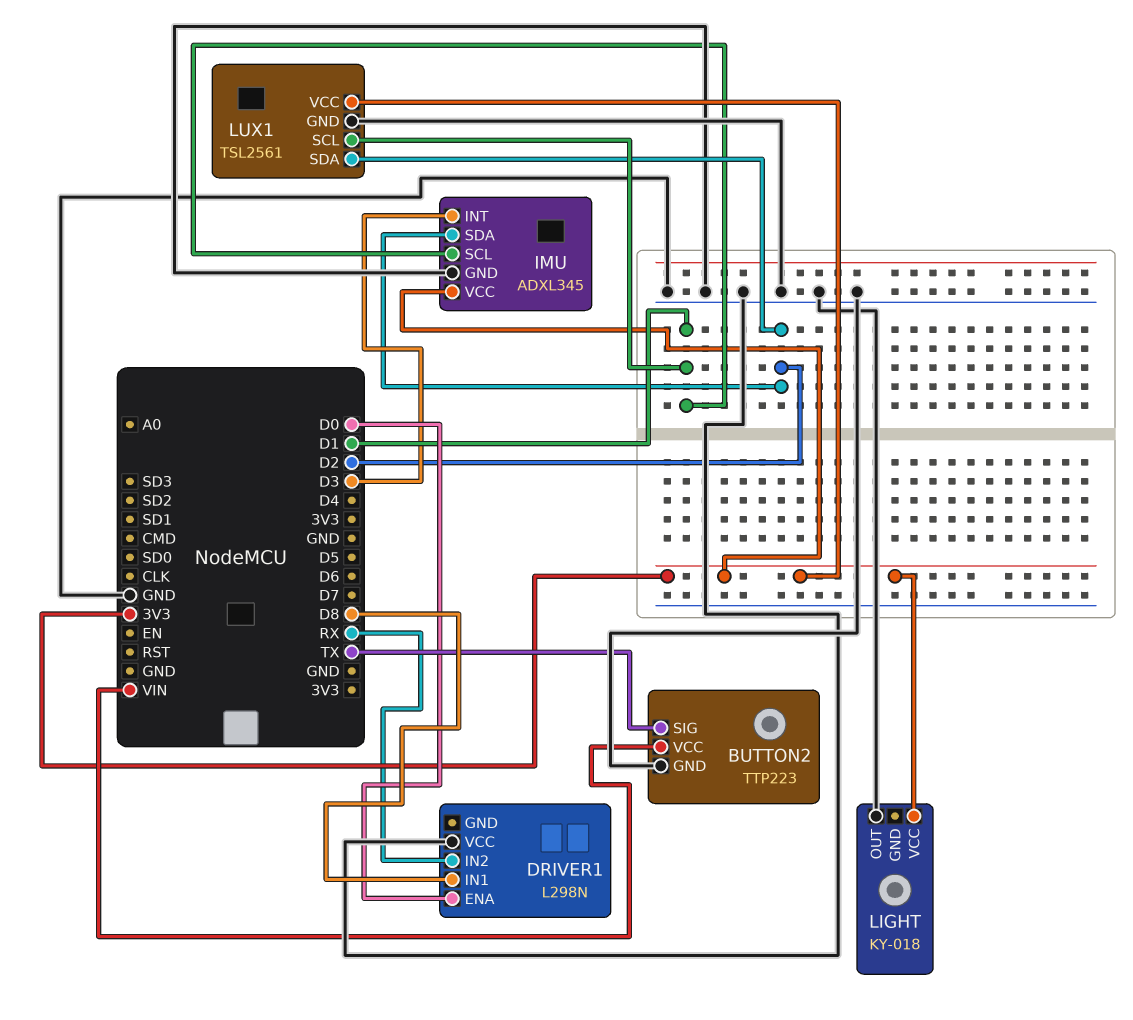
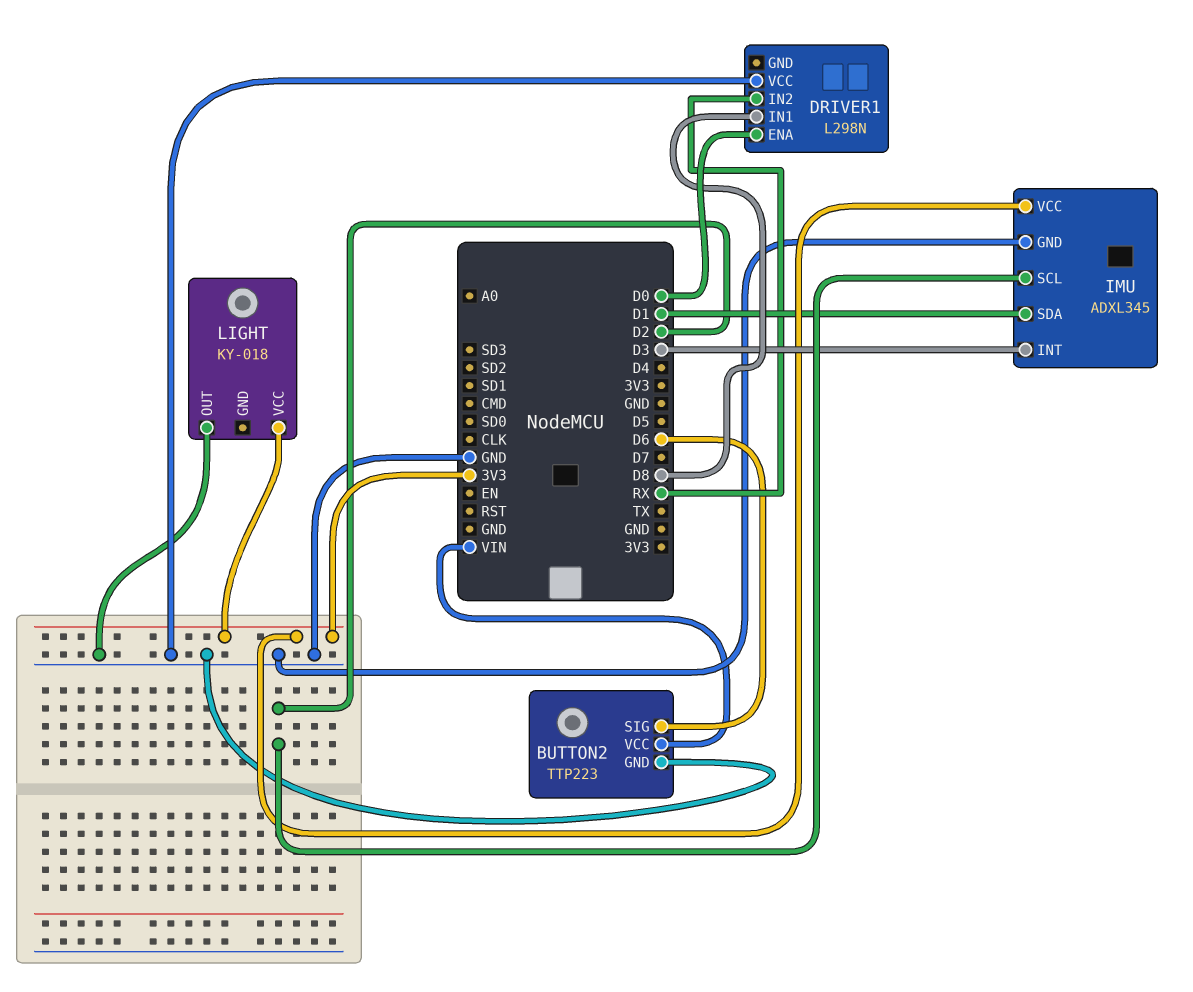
BUTTON2 pin SIG: TX -> D6
IMU pin SCL: D1 -> D2
IMU pin SDA: D2 -> D1
LUX1: TSL2561 -> none
LUX1 pin GND: GND -> none
LUX1 pin SCL: D1 -> none
LUX1 pin SDA: D2 -> none
LUX1 pin VCC: 3V3 -> none

